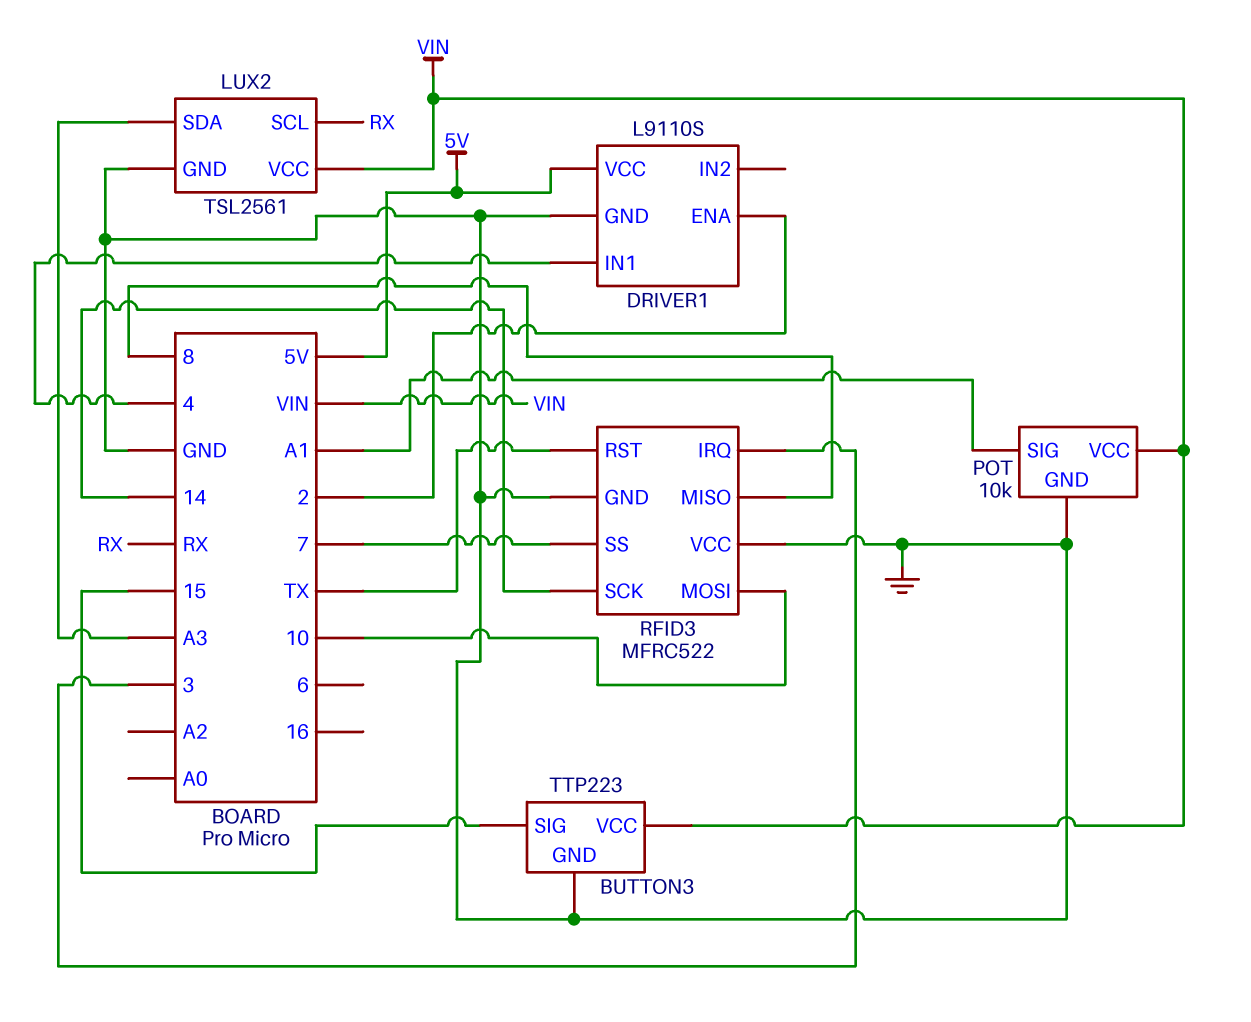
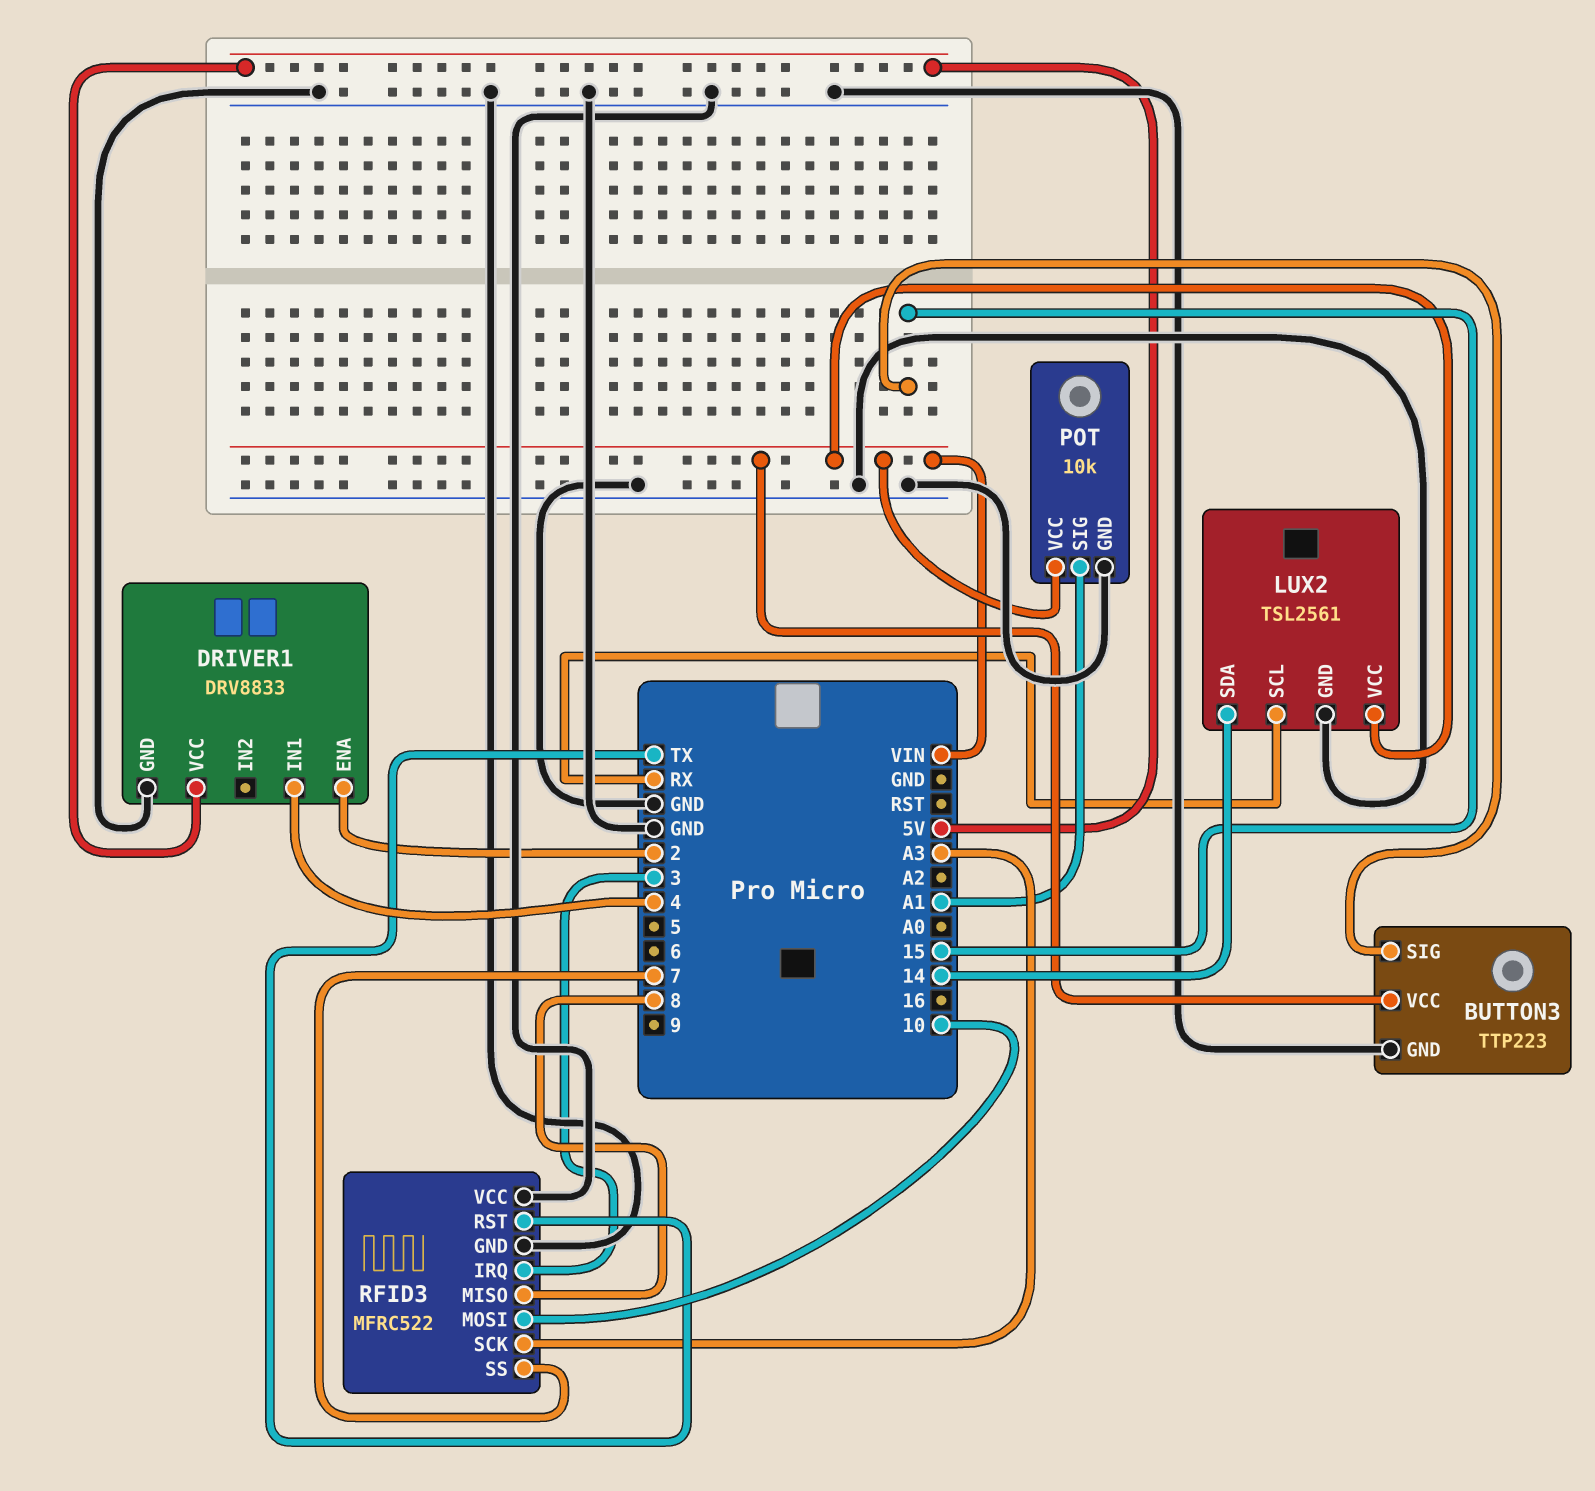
DRIVER1: L9110S -> DRV8833
LUX2 pin SDA: A3 -> 14
RFID3 pin SCK: 14 -> A3

